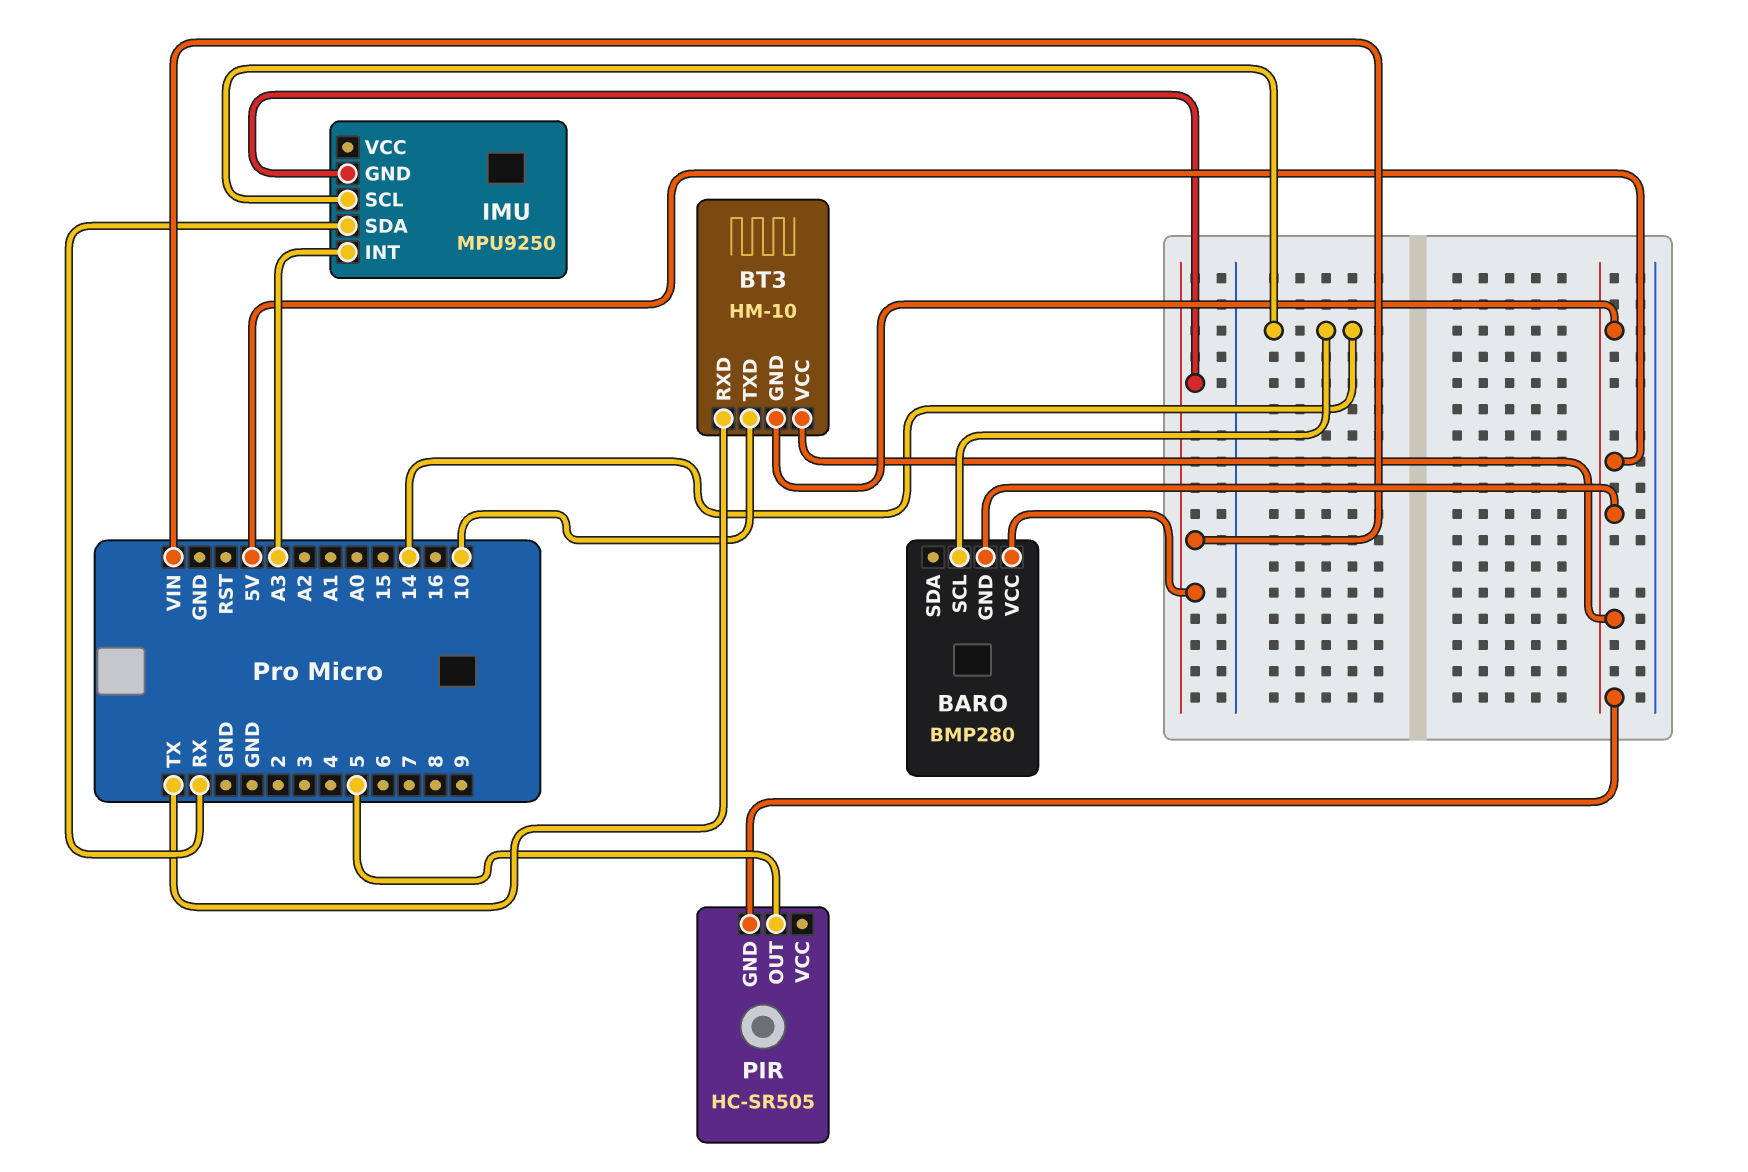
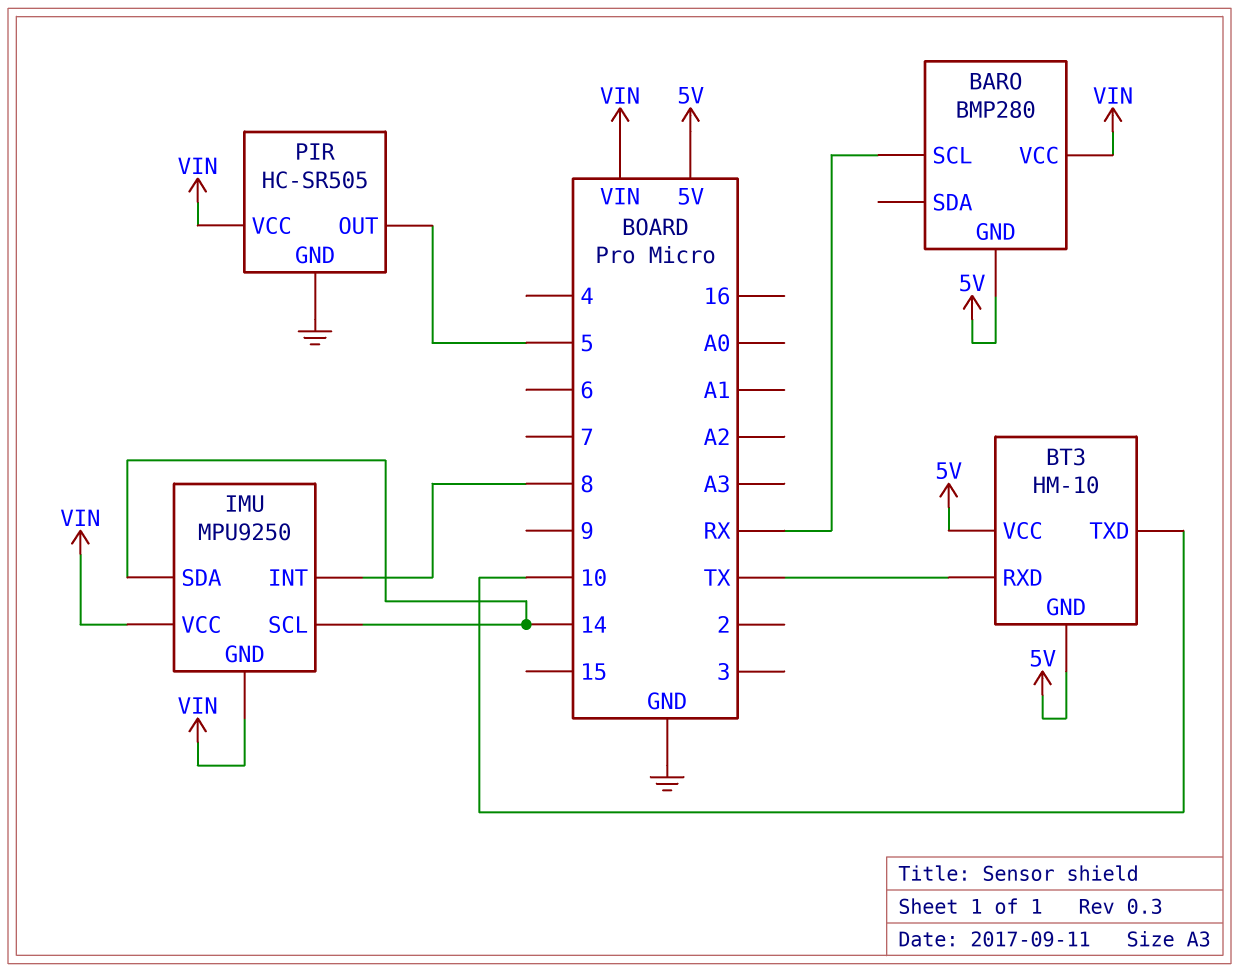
BARO pin SCL: 14 -> RX
IMU pin INT: A3 -> 8
IMU pin SDA: RX -> 14
IMU pin VCC: none -> VIN
PIR pin GND: 5V -> GND
PIR pin VCC: none -> VIN

